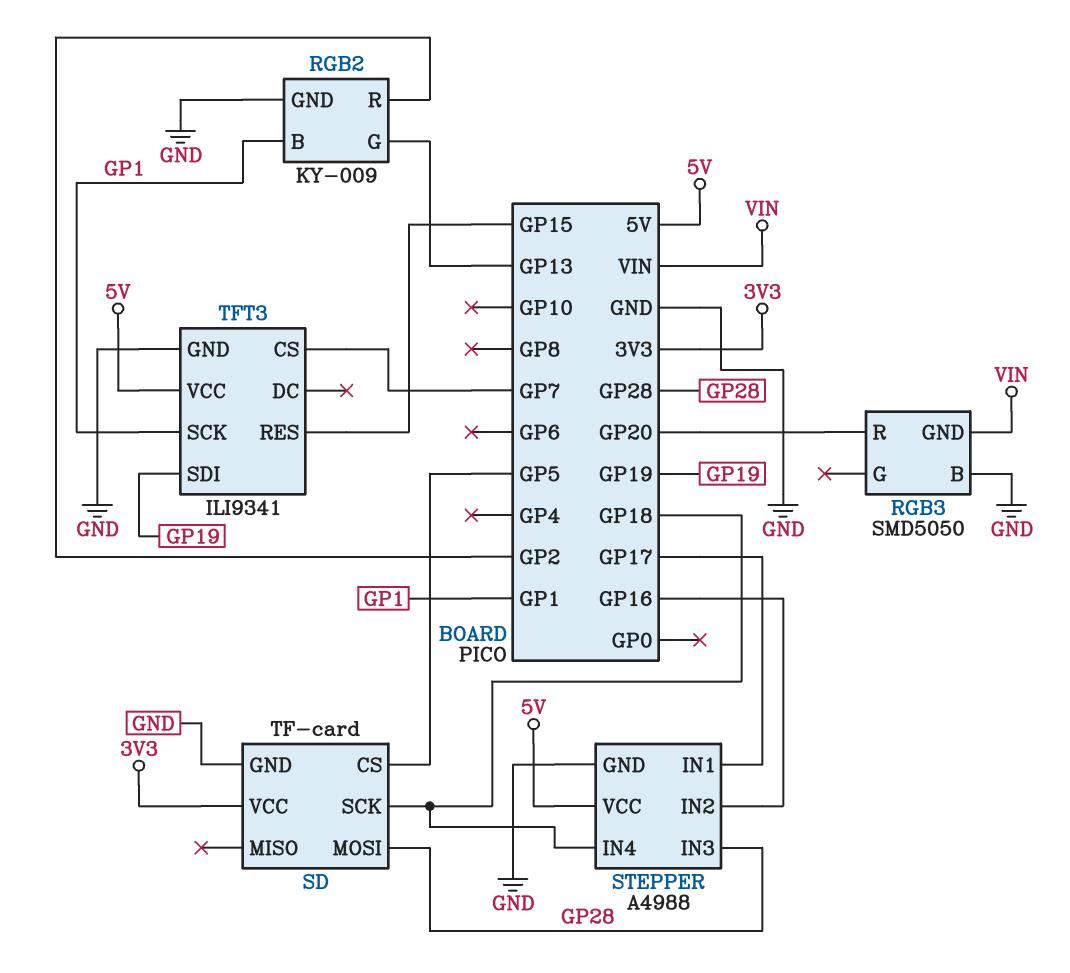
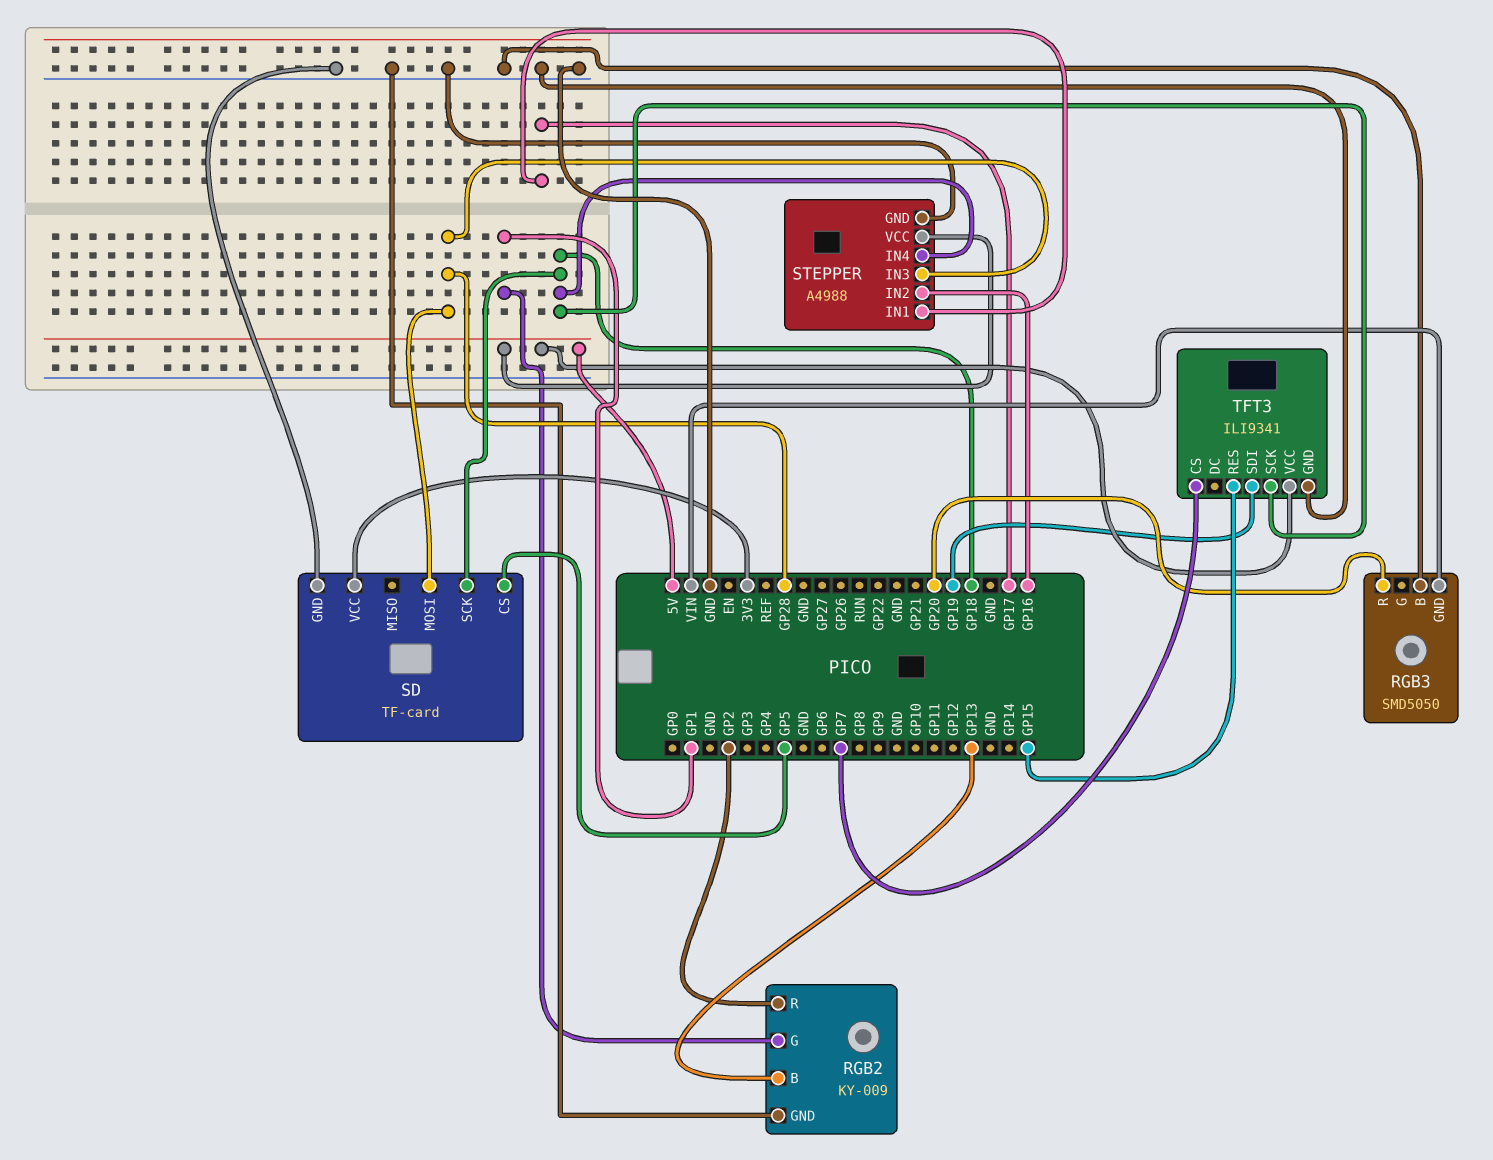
RGB2 pin B: GP1 -> GP13
RGB2 pin G: GP13 -> GP1
TFT3 pin SCK: GP1 -> GP18

